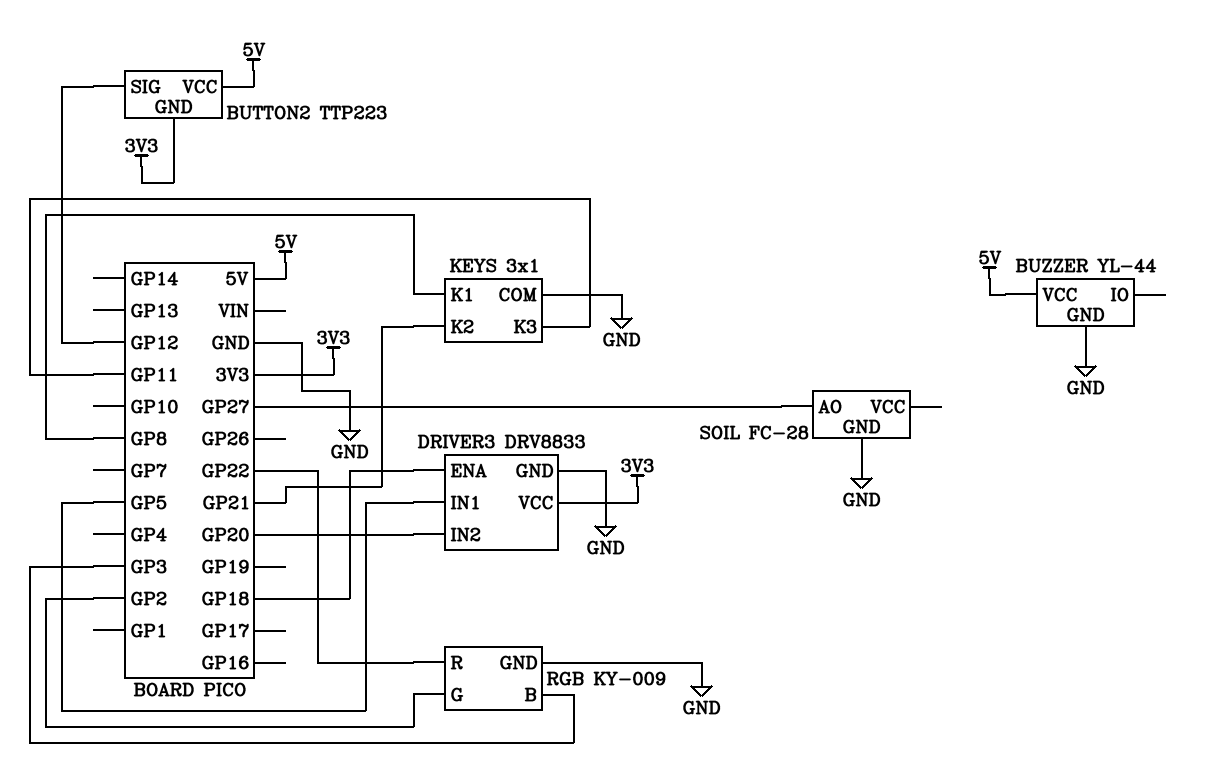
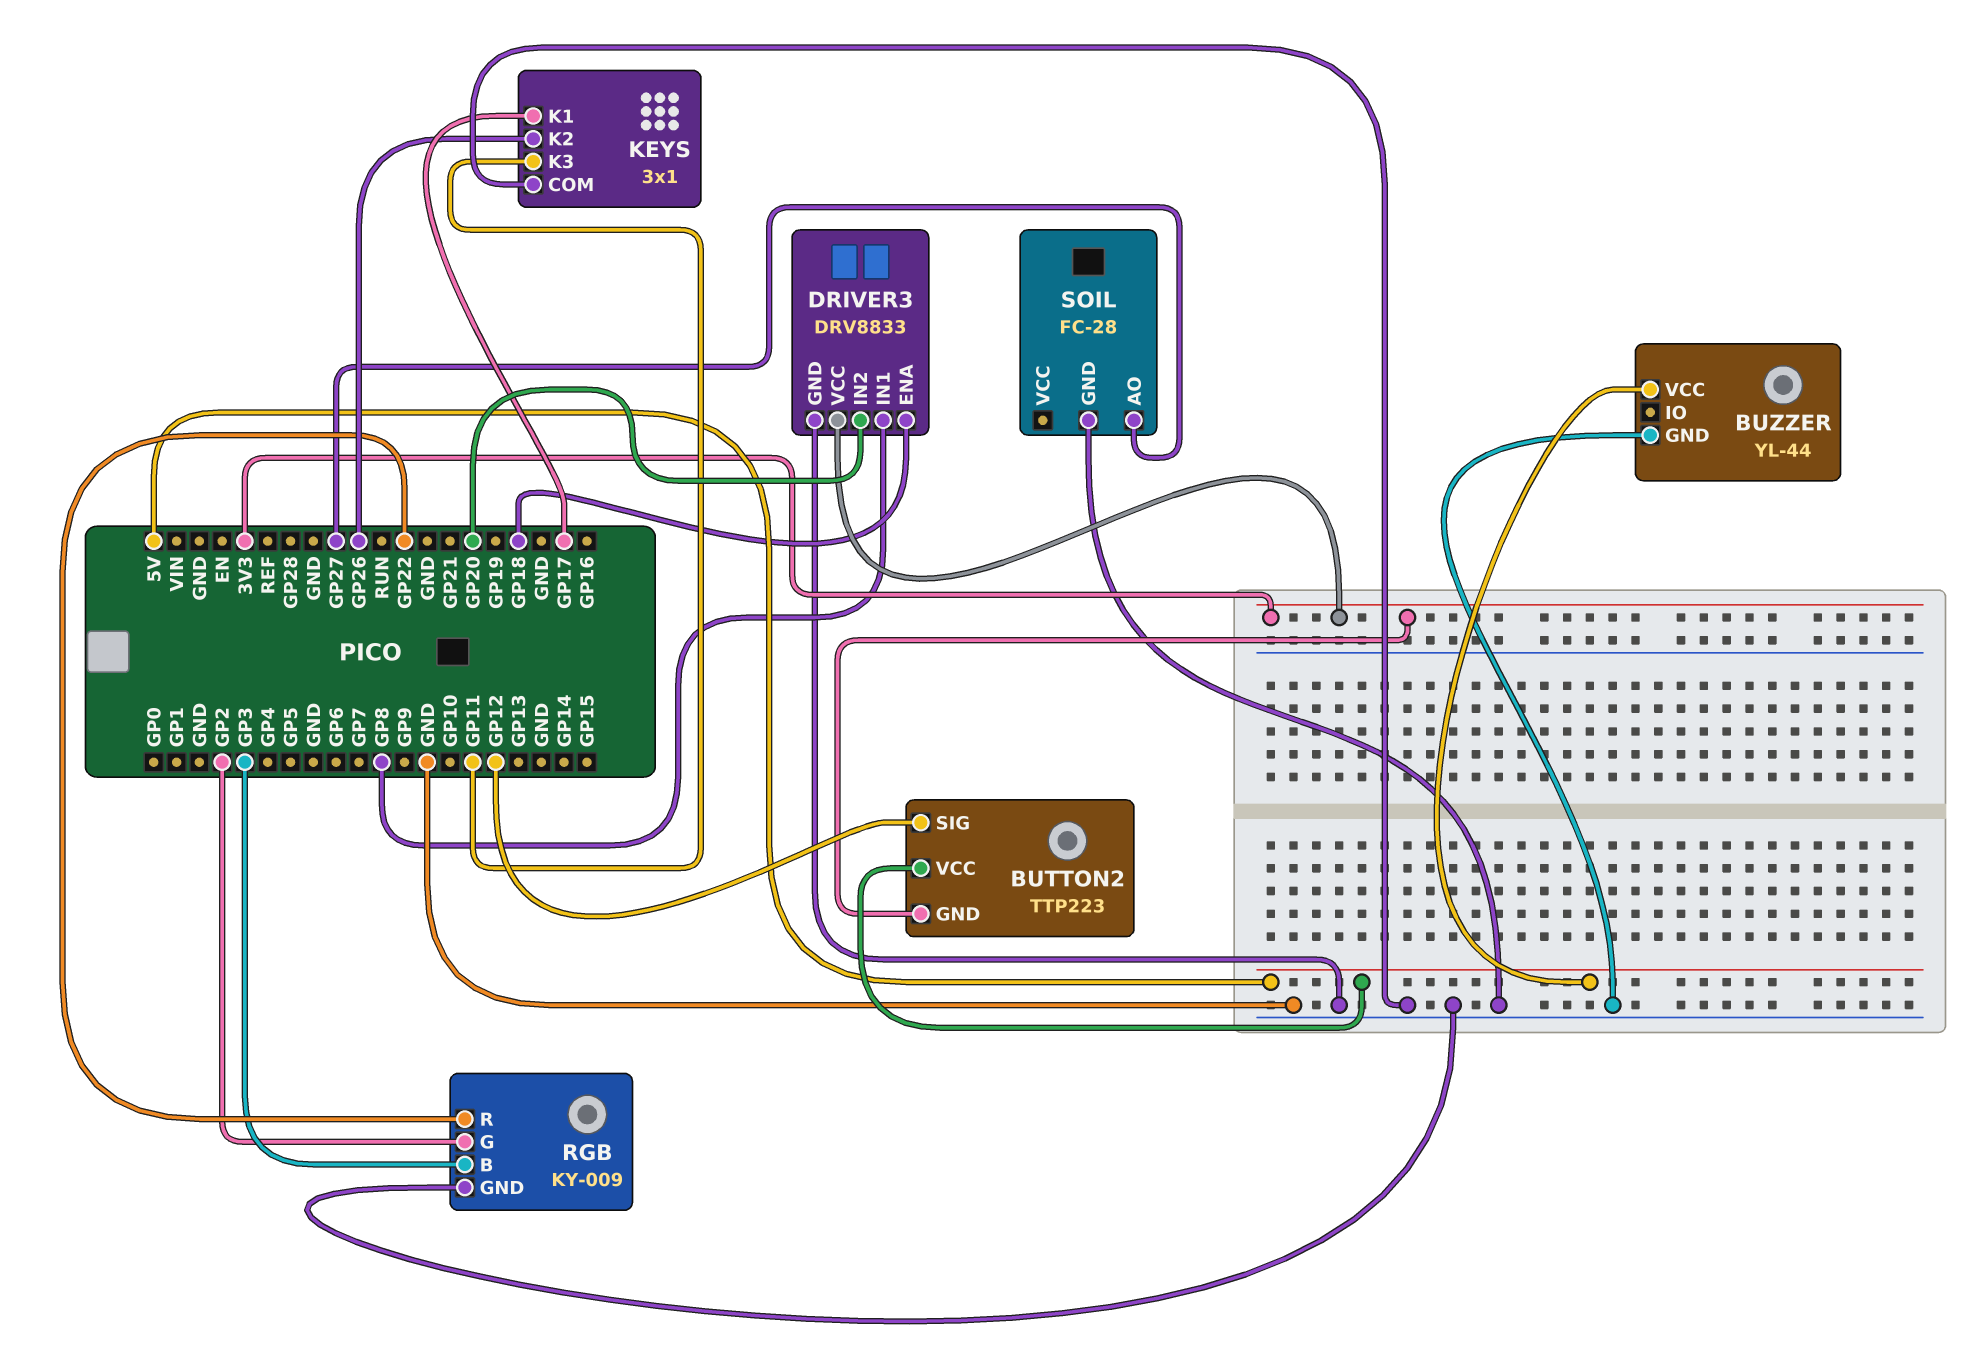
DRIVER3 pin IN1: GP5 -> GP8
KEYS pin K1: GP8 -> GP17
KEYS pin K2: GP21 -> GP26

